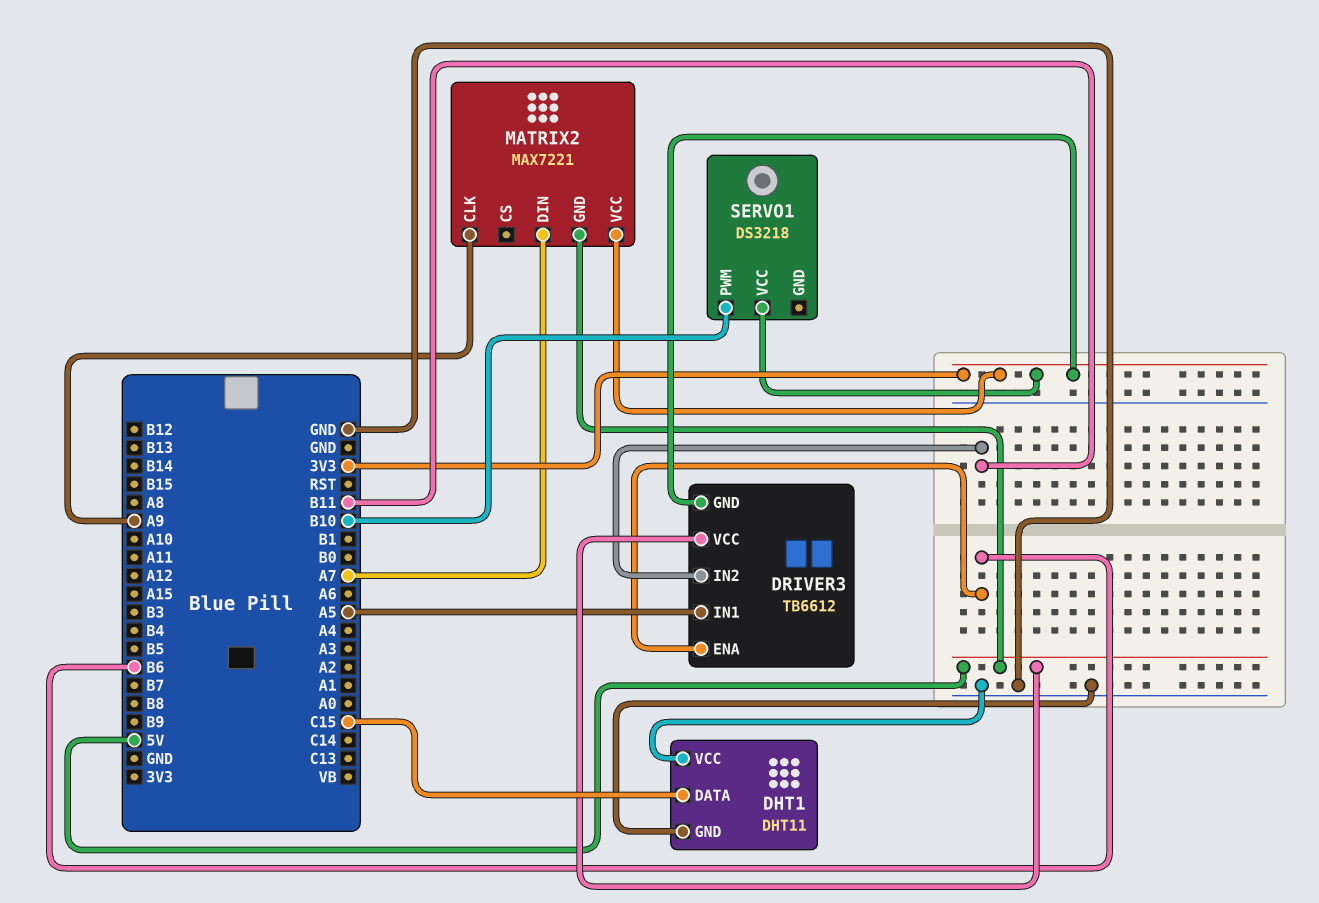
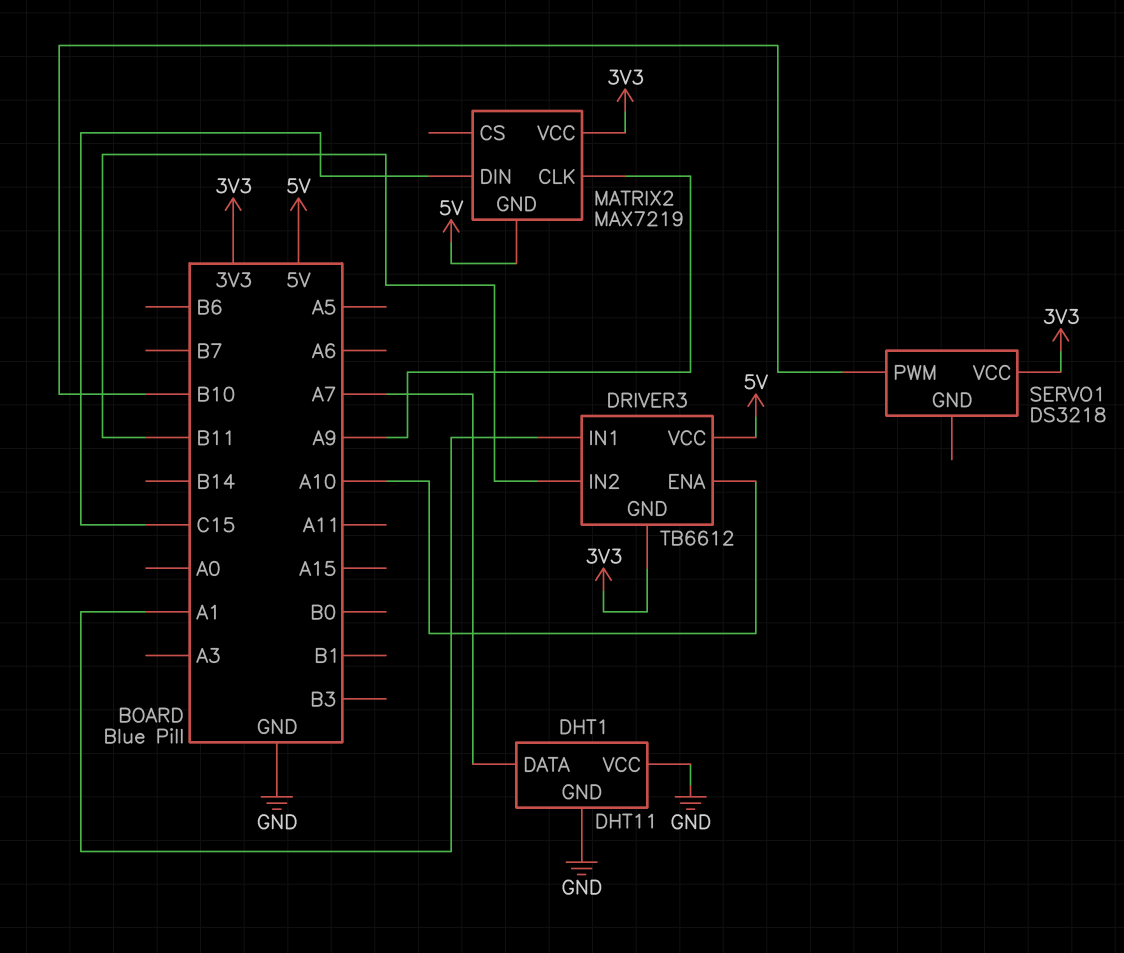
DHT1 pin DATA: C15 -> A7
DRIVER3 pin ENA: B6 -> A10
DRIVER3 pin IN1: A5 -> A1
MATRIX2: MAX7221 -> MAX7219
MATRIX2 pin DIN: A7 -> C15

